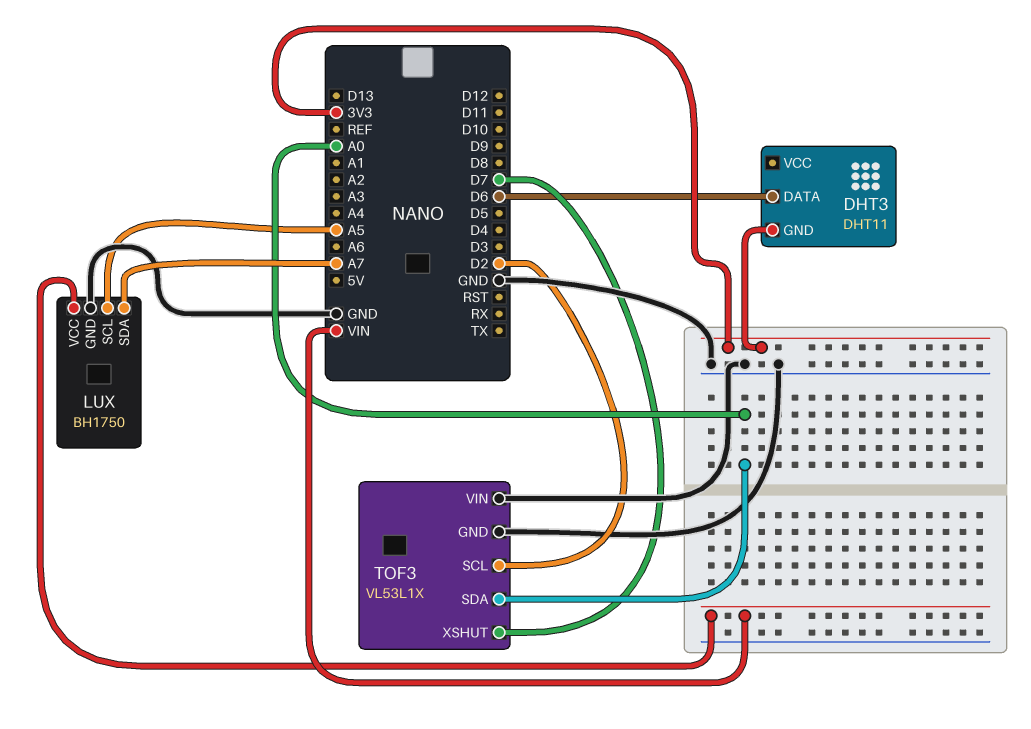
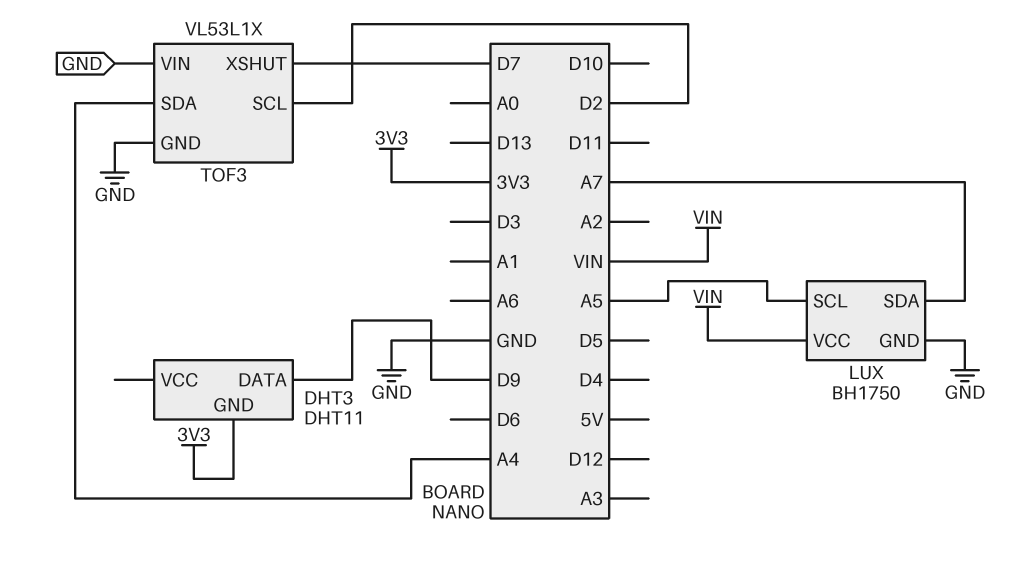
DHT3 pin DATA: D6 -> D9
TOF3 pin SDA: A0 -> A4

